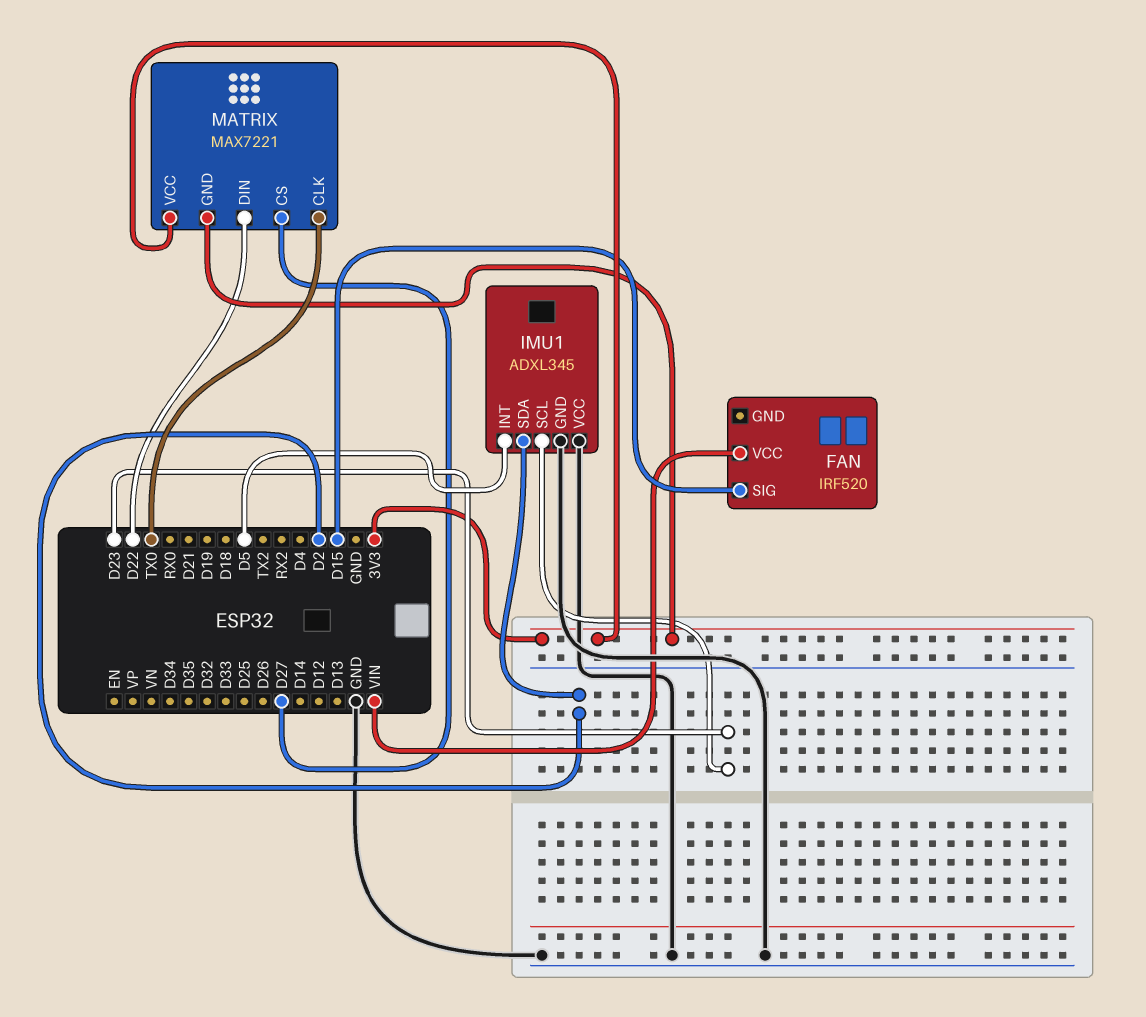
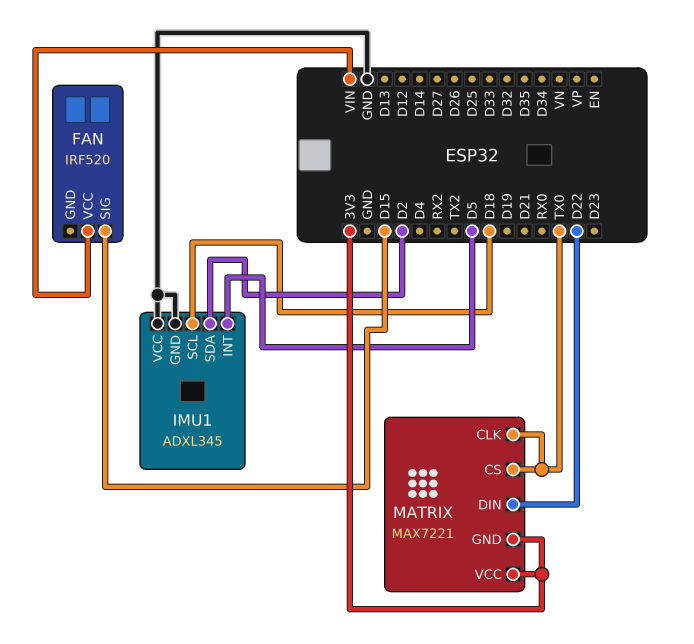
IMU1 pin SCL: D23 -> D18
MATRIX pin CS: D27 -> TX0

